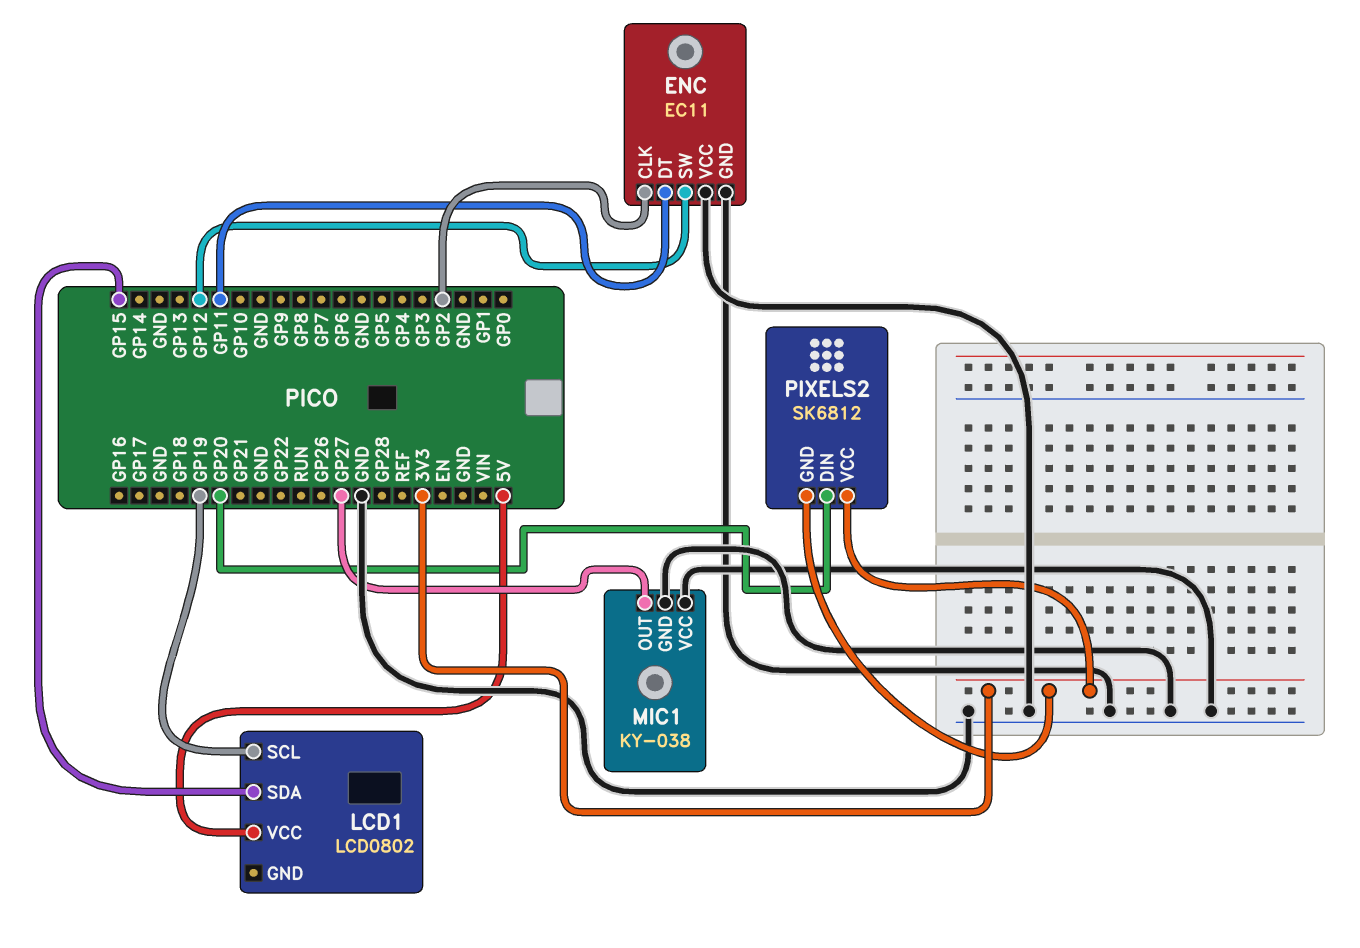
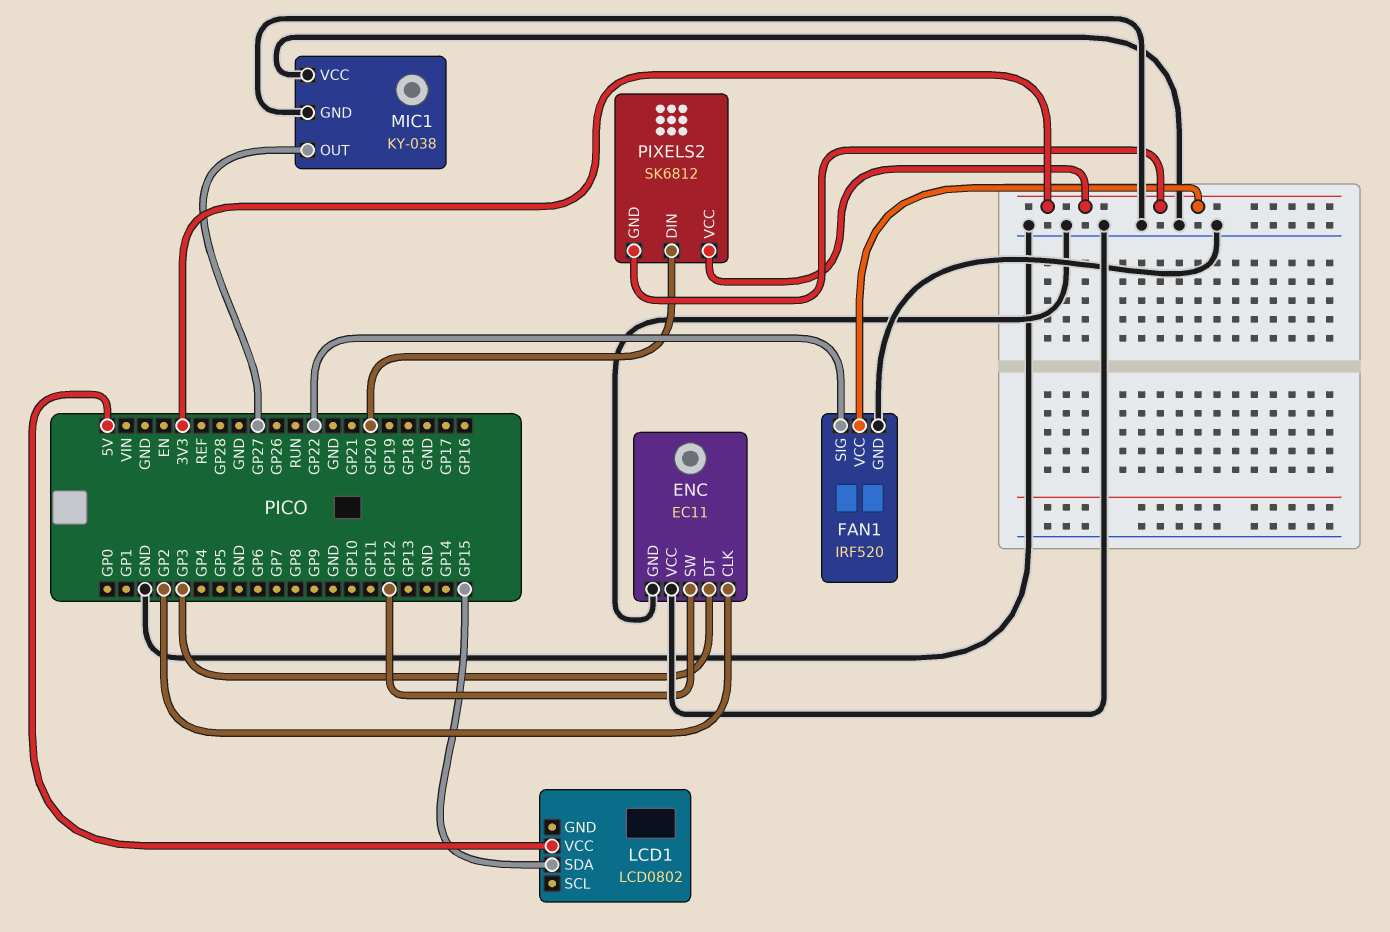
ENC pin DT: GP11 -> GP3
FAN1: none -> IRF520
FAN1 pin GND: none -> GND
FAN1 pin SIG: none -> GP22
FAN1 pin VCC: none -> 3V3
LCD1 pin SCL: GP19 -> none

